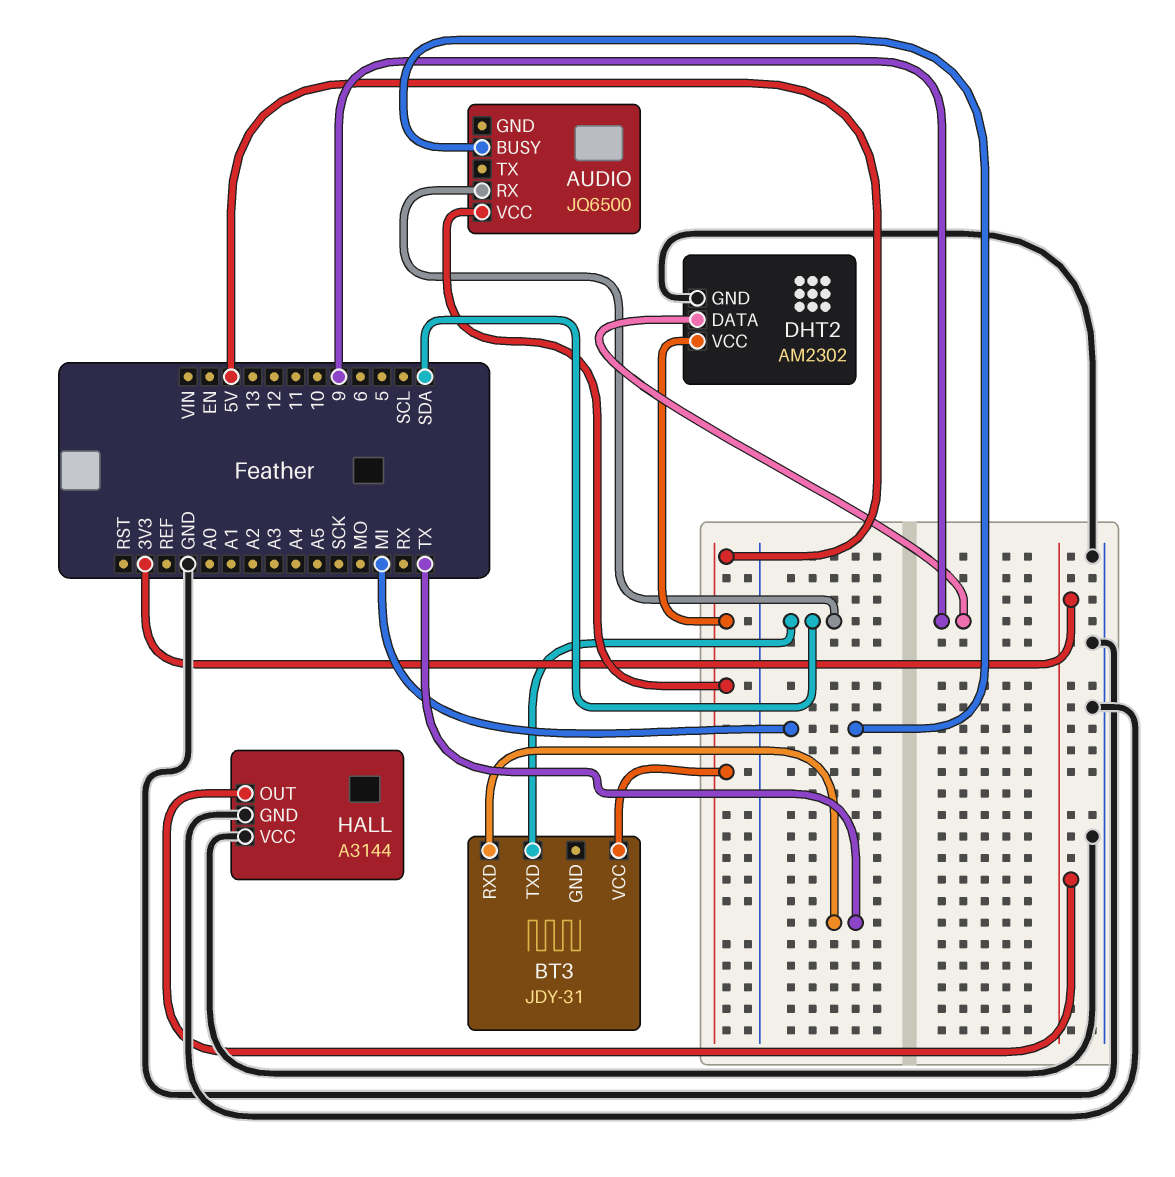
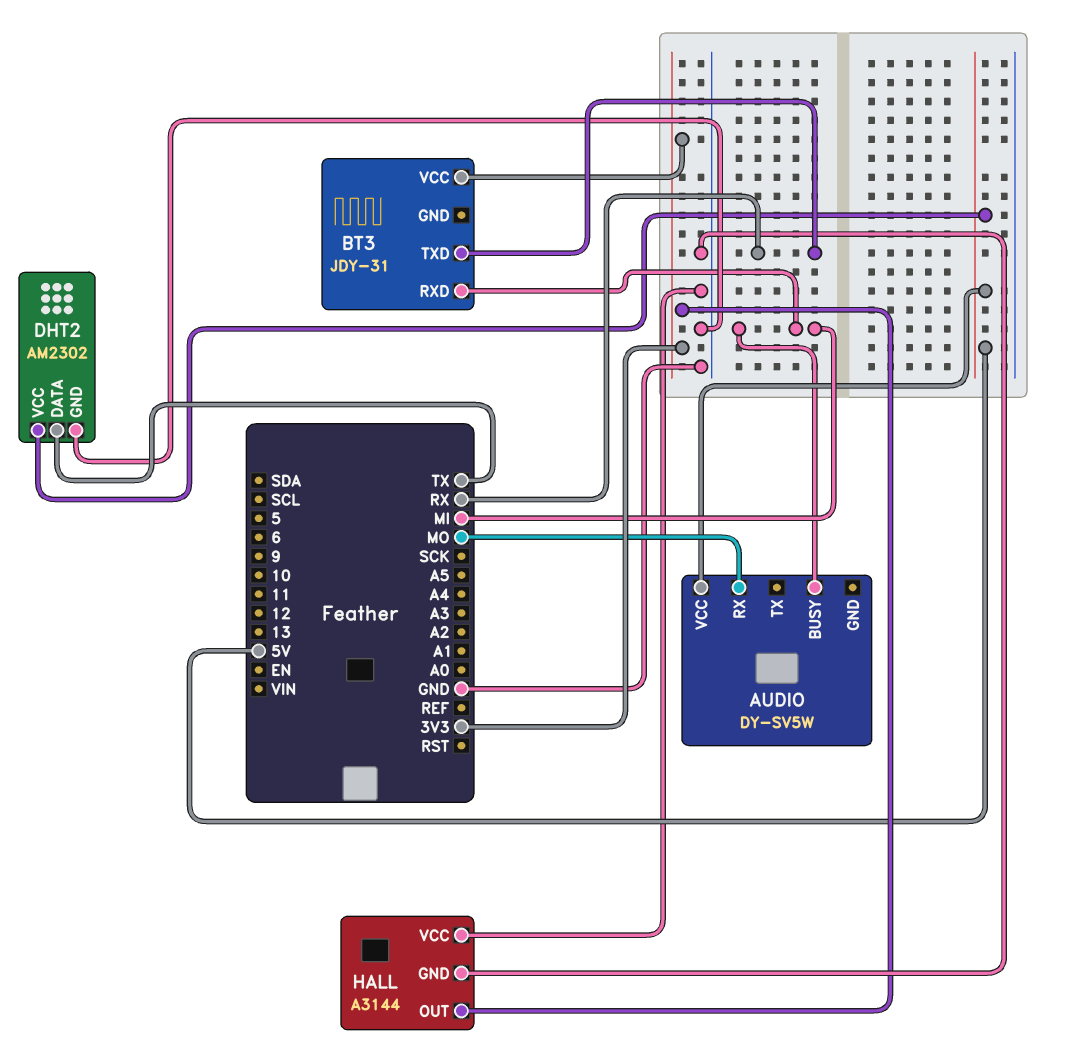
AUDIO: JQ6500 -> DY-SV5W
AUDIO pin RX: SDA -> MO
BT3 pin RXD: TX -> MI
BT3 pin TXD: SDA -> RX
BT3 pin VCC: 5V -> 3V3
DHT2 pin DATA: 9 -> TX

